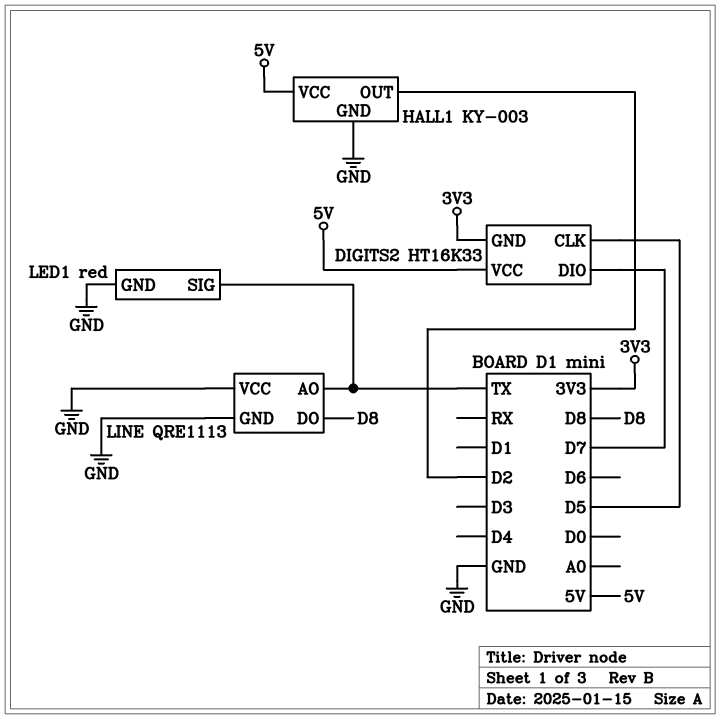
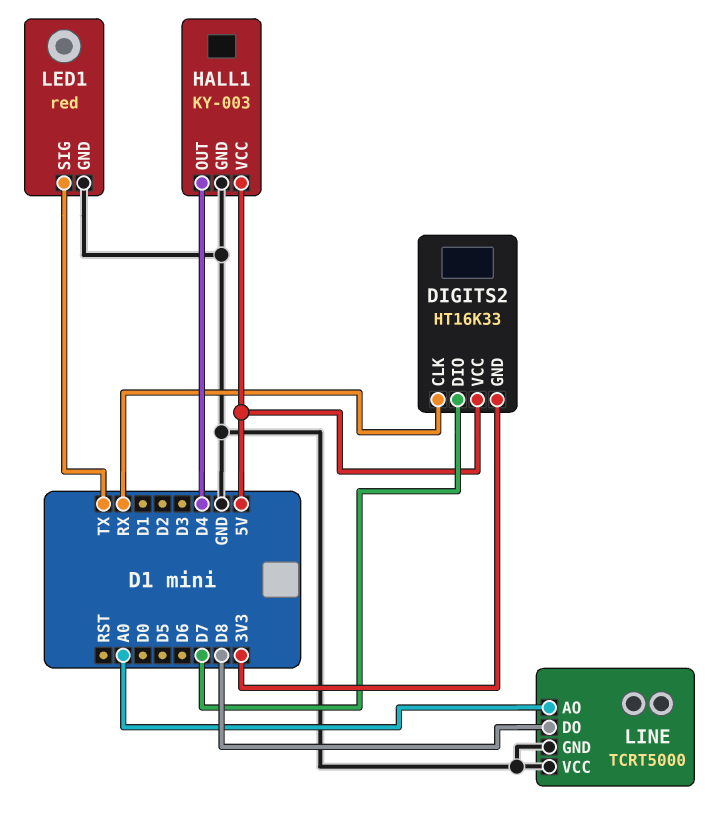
DIGITS2 pin CLK: D5 -> RX
HALL1 pin OUT: D2 -> D4
LINE: QRE1113 -> TCRT5000
LINE pin AO: TX -> A0

